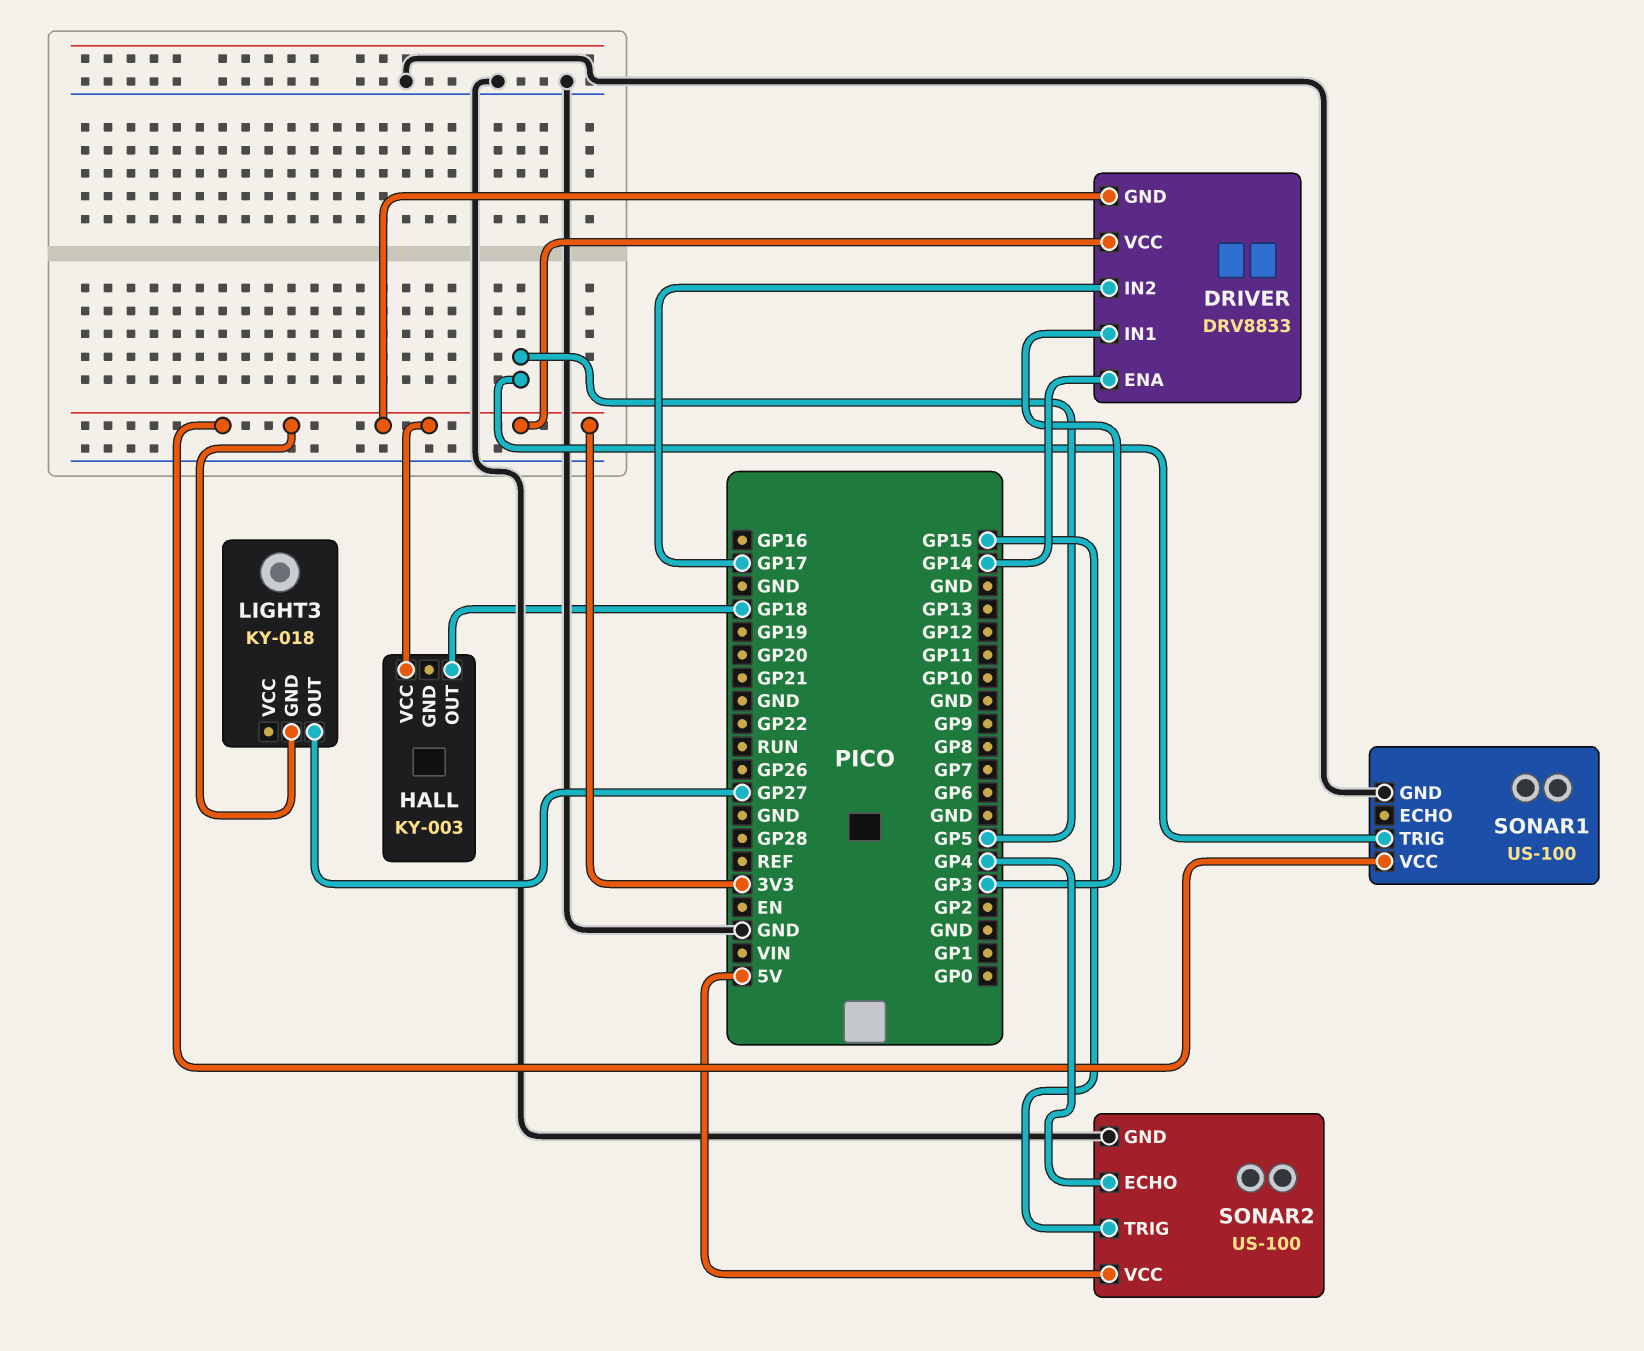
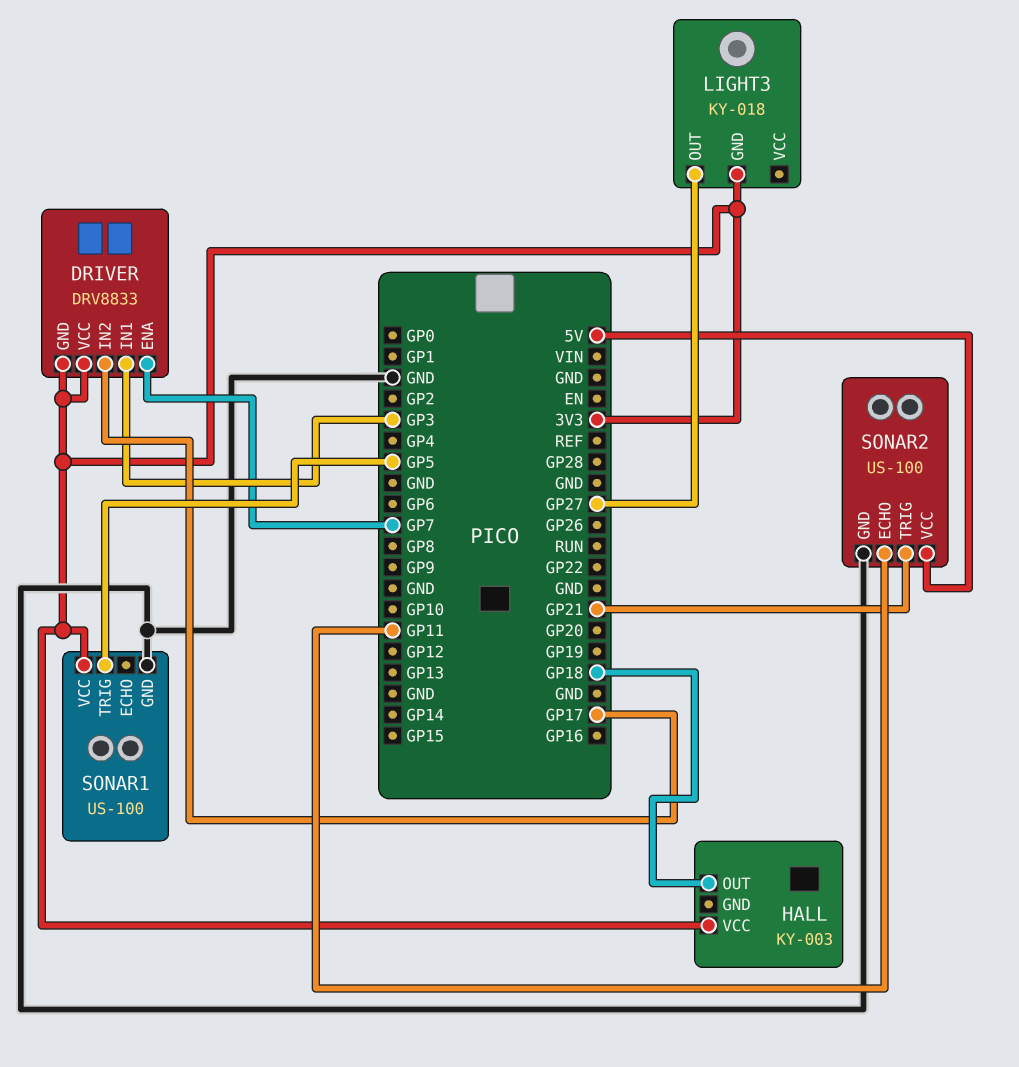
DRIVER pin ENA: GP14 -> GP7
SONAR2 pin ECHO: GP4 -> GP11
SONAR2 pin TRIG: GP15 -> GP21

